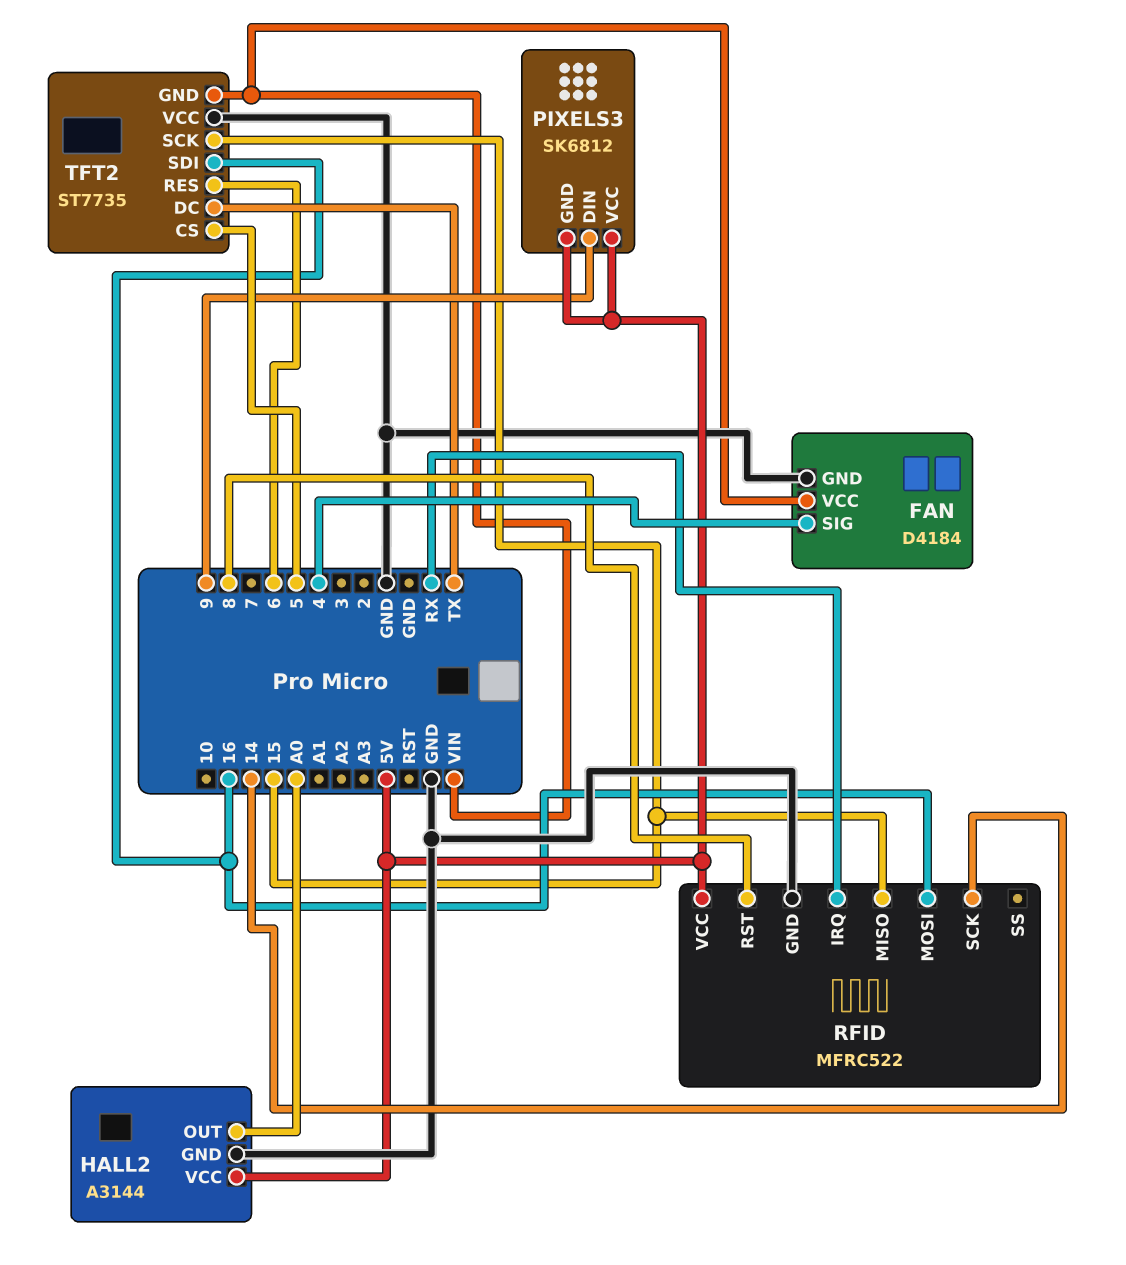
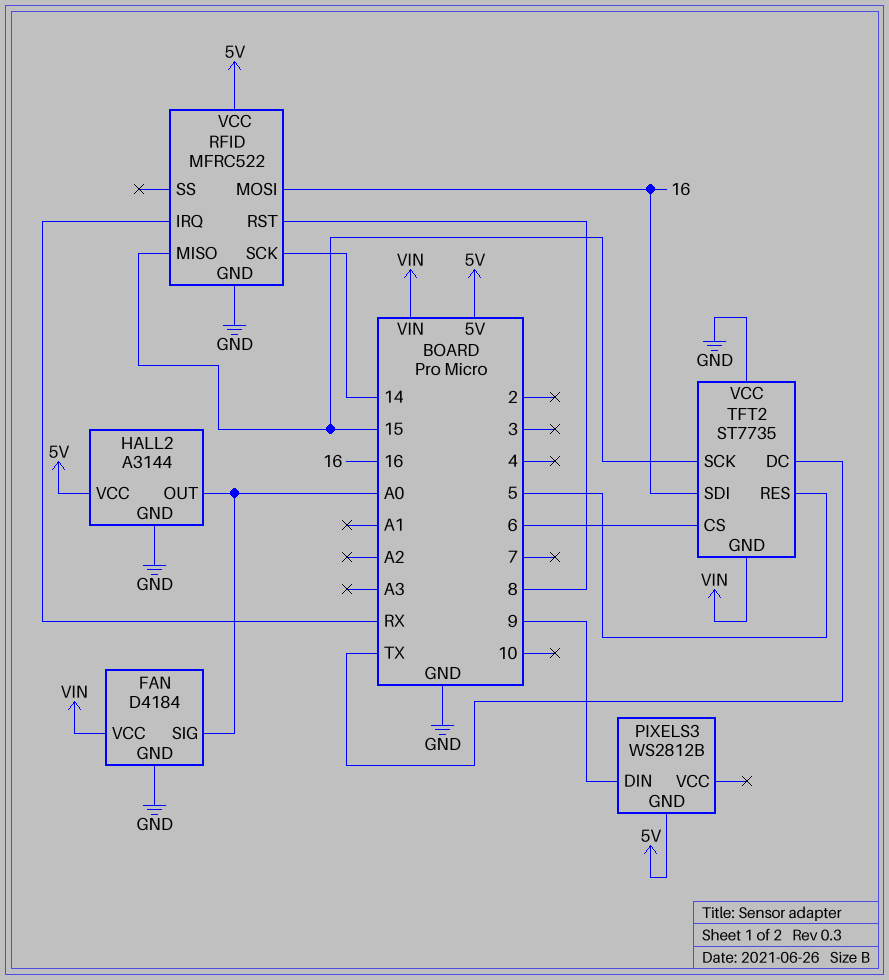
FAN pin SIG: 4 -> A0
PIXELS3: SK6812 -> WS2812B
PIXELS3 pin VCC: 5V -> none
TFT2 pin CS: 5 -> 6
TFT2 pin RES: 6 -> 5

